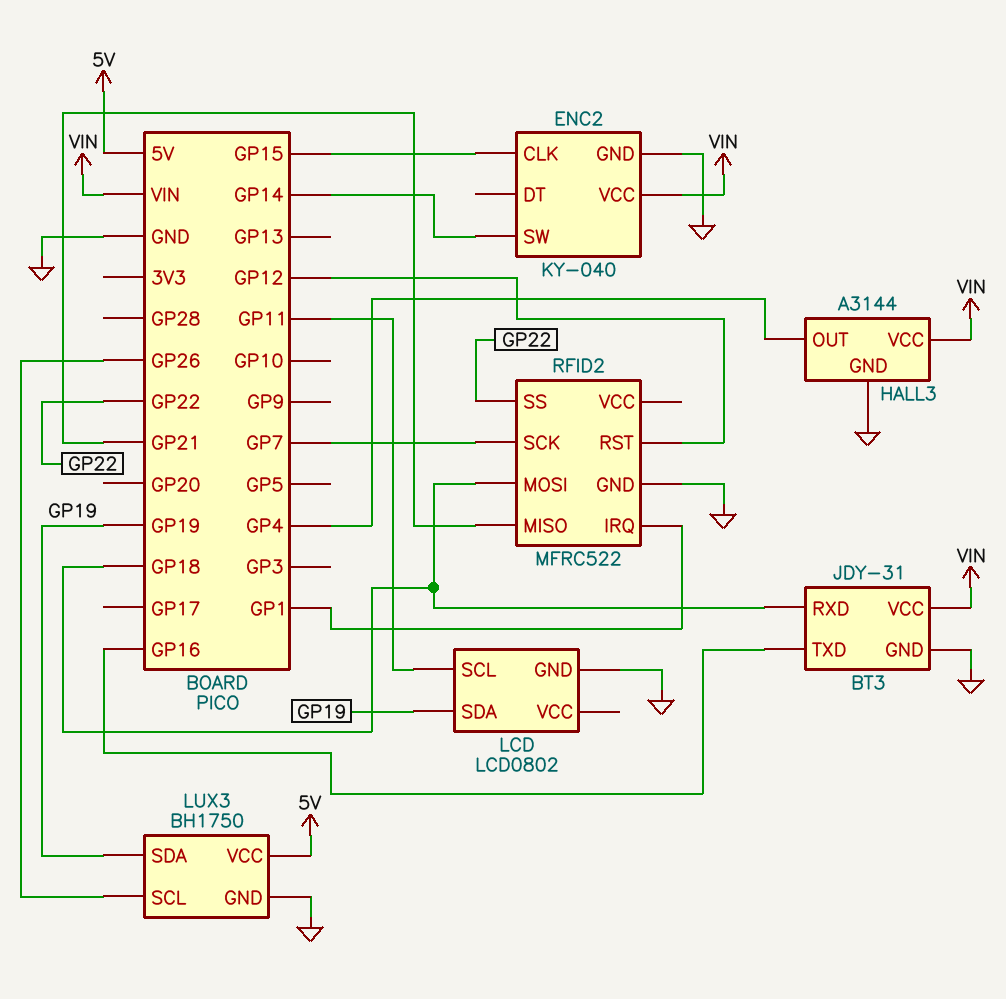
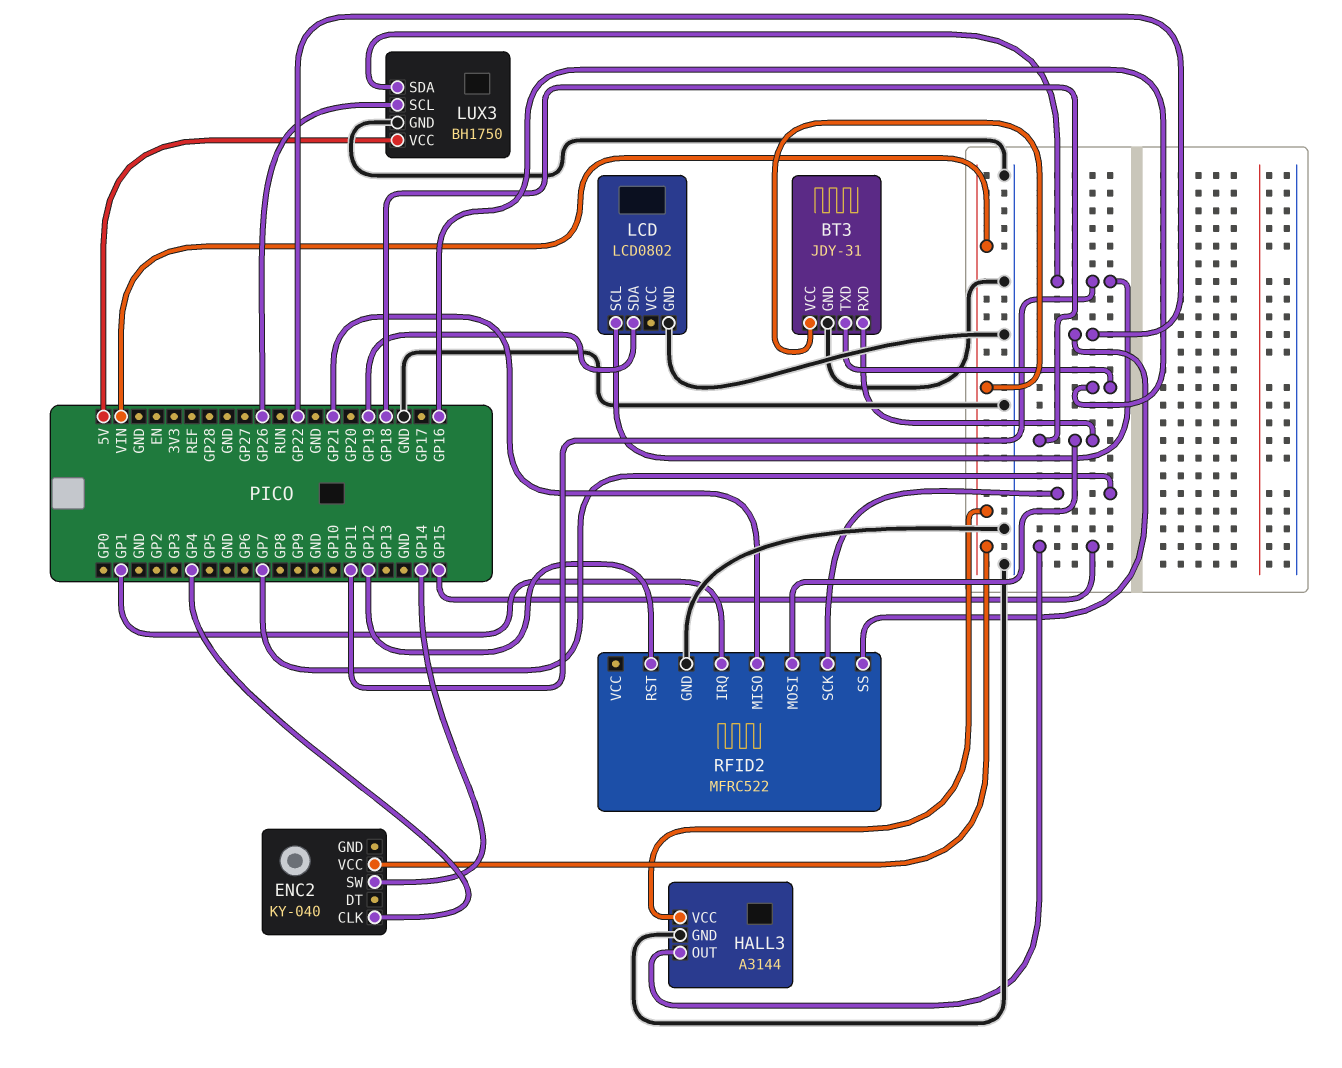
ENC2 pin CLK: GP15 -> GP4
ENC2 pin GND: GND -> none
HALL3 pin OUT: GP4 -> GP15
LUX3 pin SDA: GP19 -> GP11

